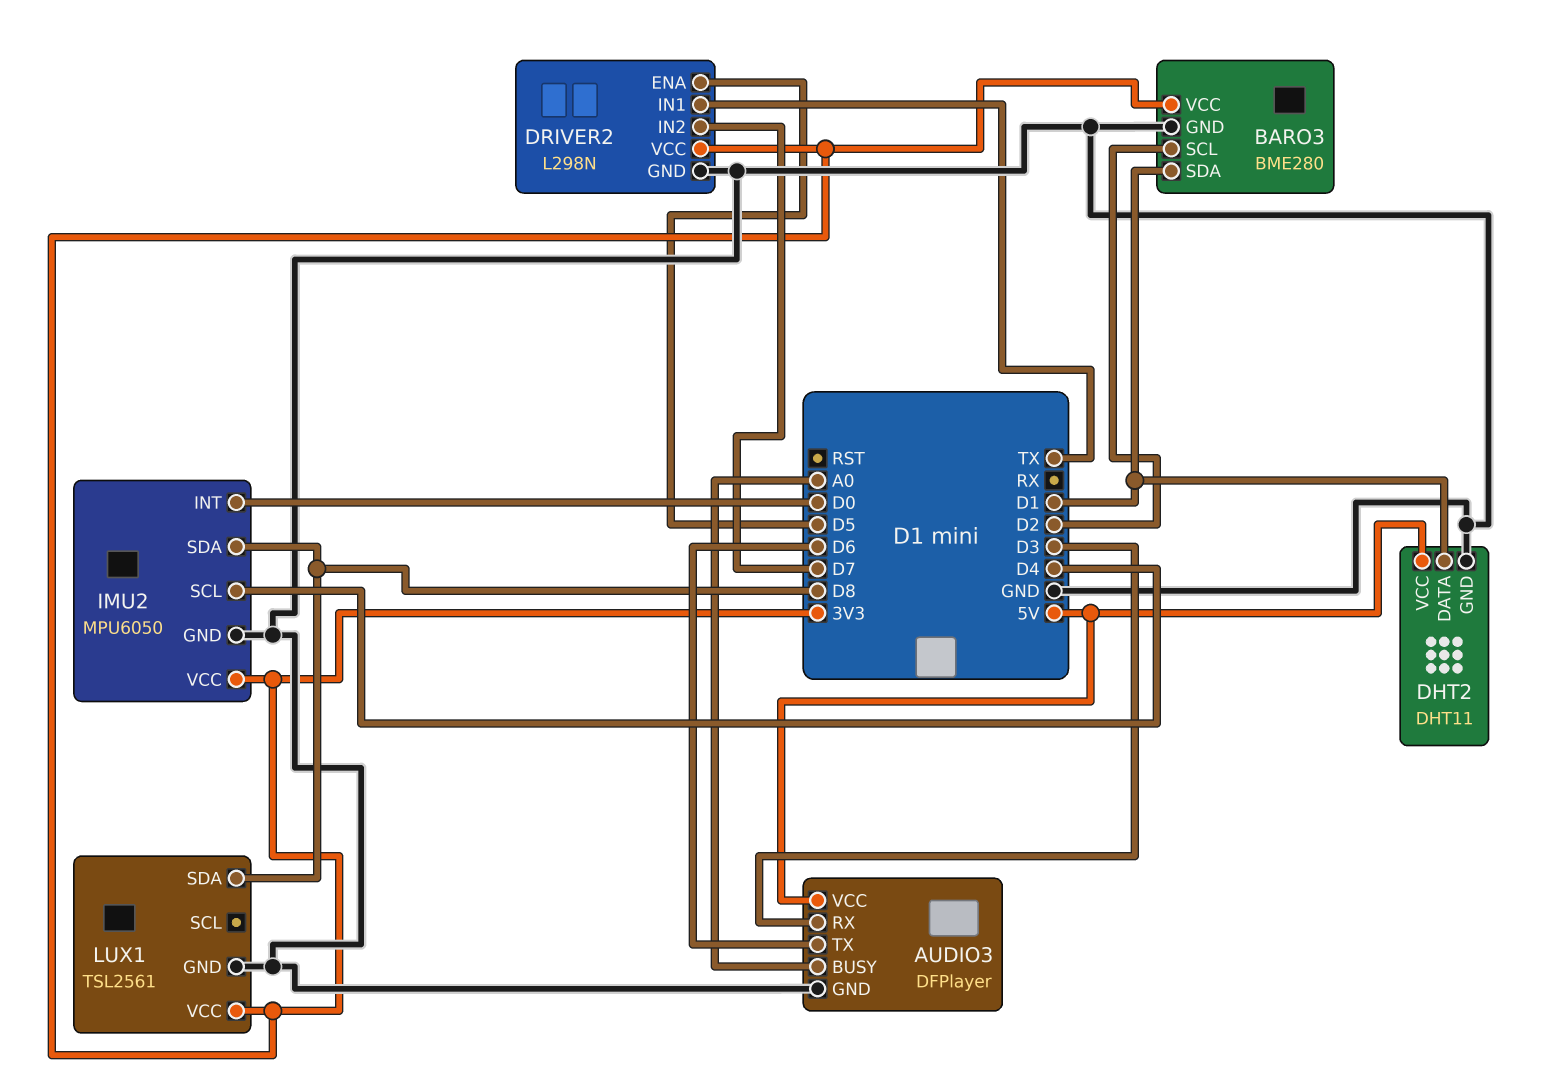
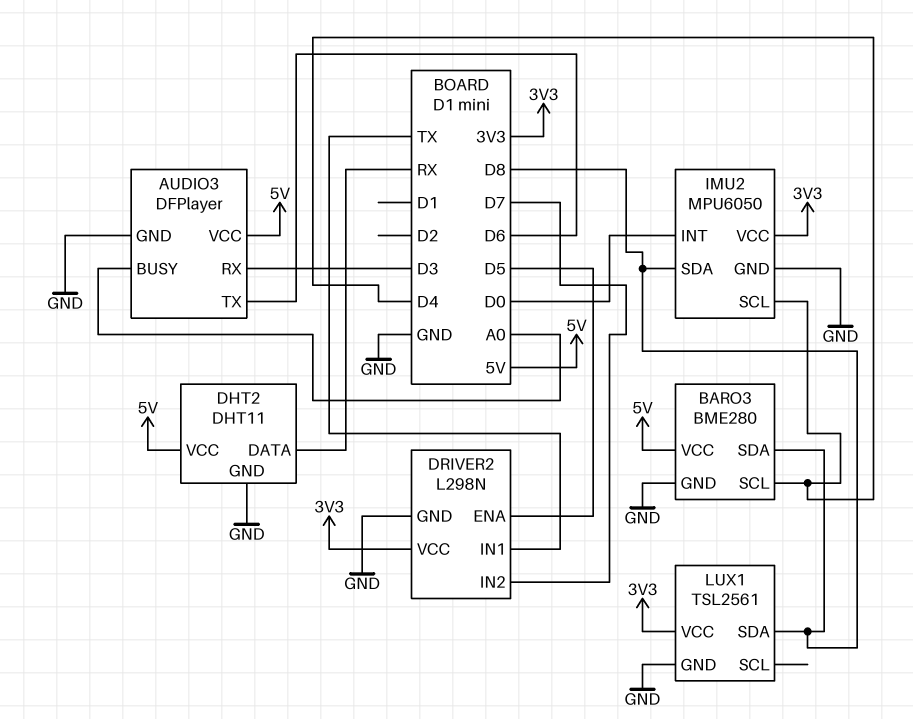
BARO3 pin SCL: D2 -> D4
BARO3 pin SDA: D1 -> D8
BARO3 pin VCC: 3V3 -> 5V
DHT2 pin DATA: D1 -> RX

